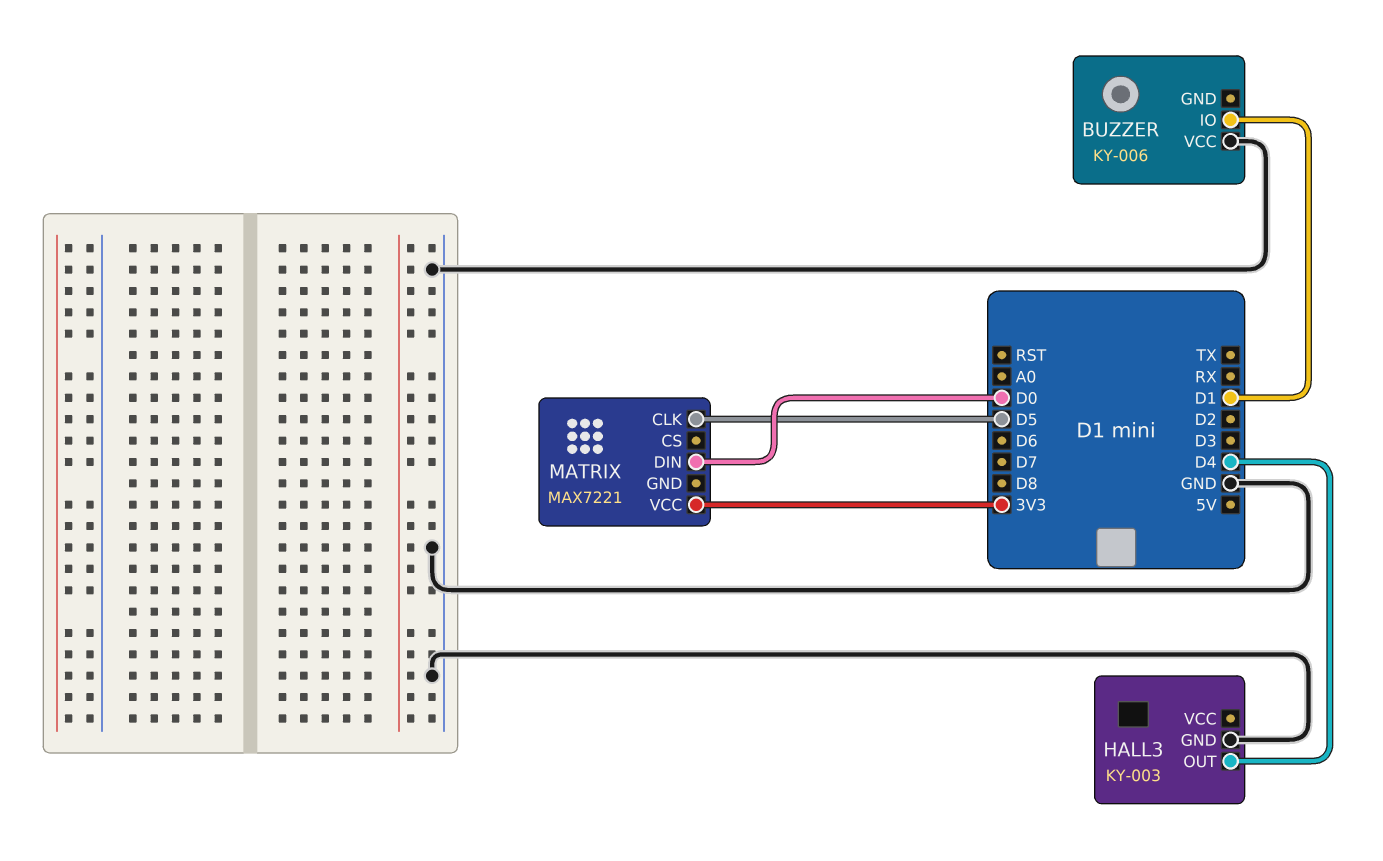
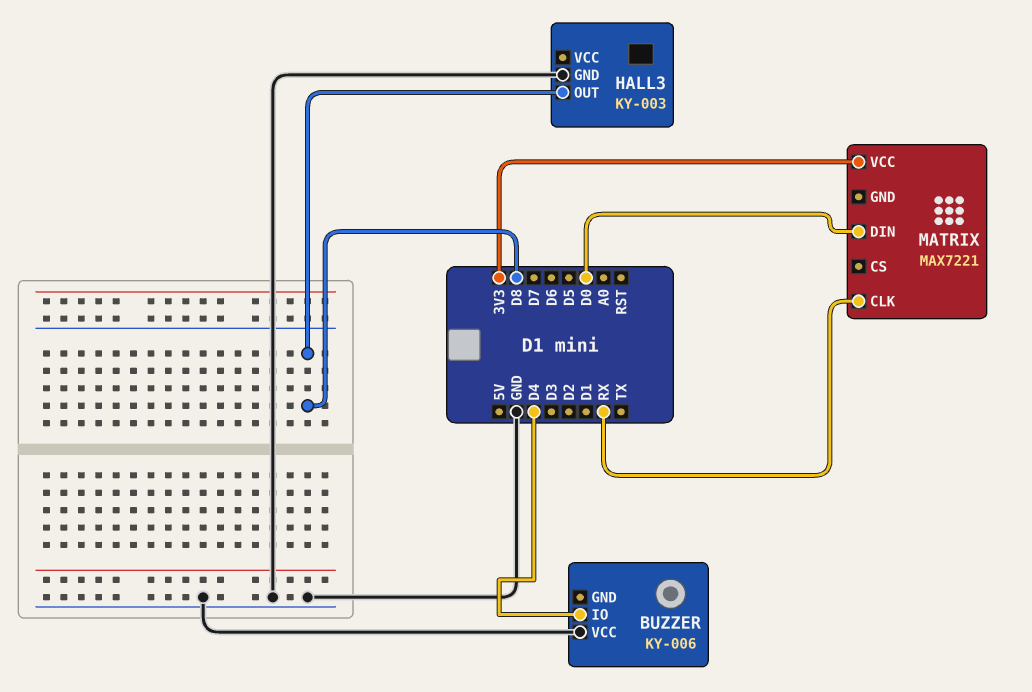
BUZZER pin IO: D1 -> D4
HALL3 pin OUT: D4 -> D8
MATRIX pin CLK: D5 -> RX

